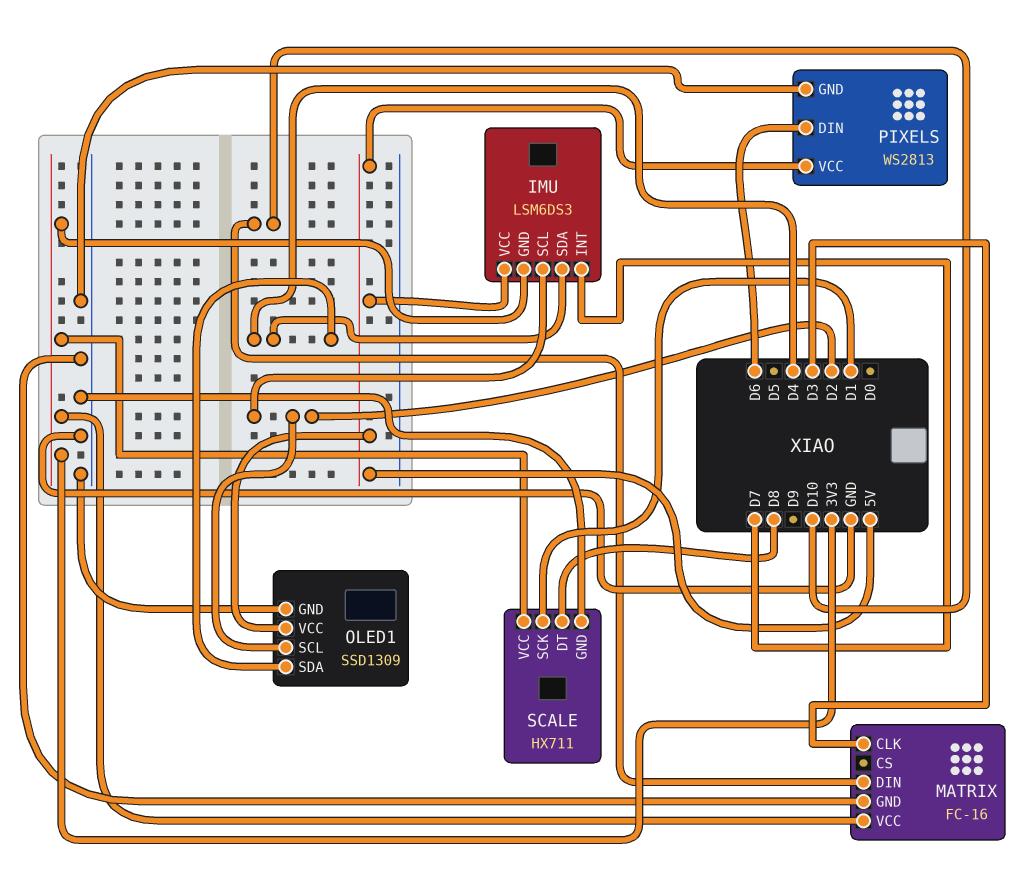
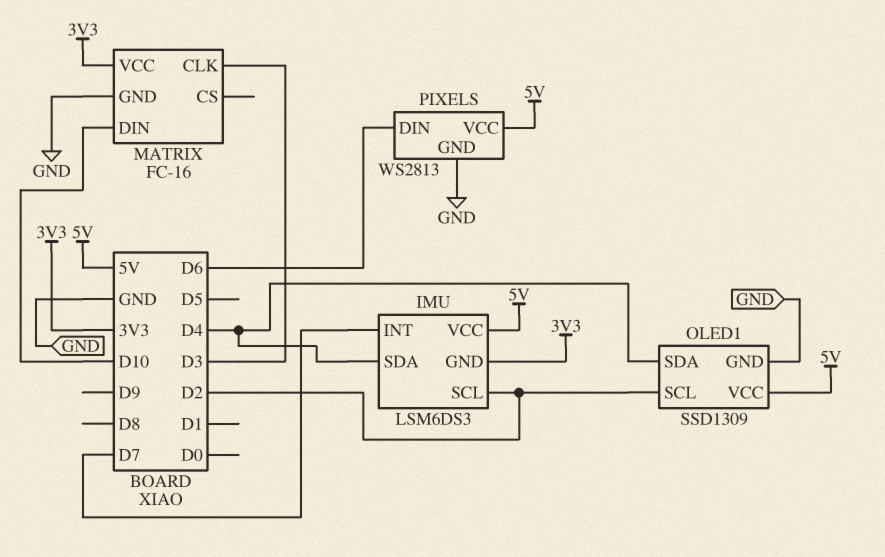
SCALE: HX711 -> none
SCALE pin DT: D8 -> none
SCALE pin GND: GND -> none
SCALE pin SCK: D1 -> none
SCALE pin VCC: 3V3 -> none

